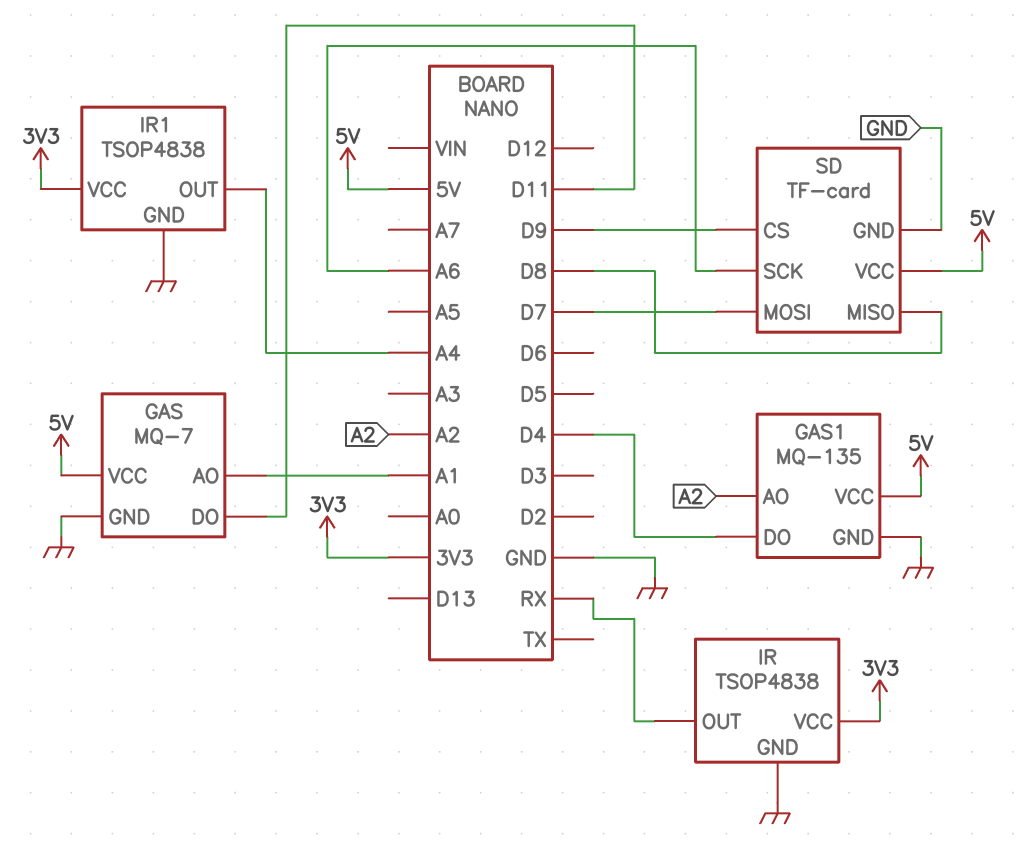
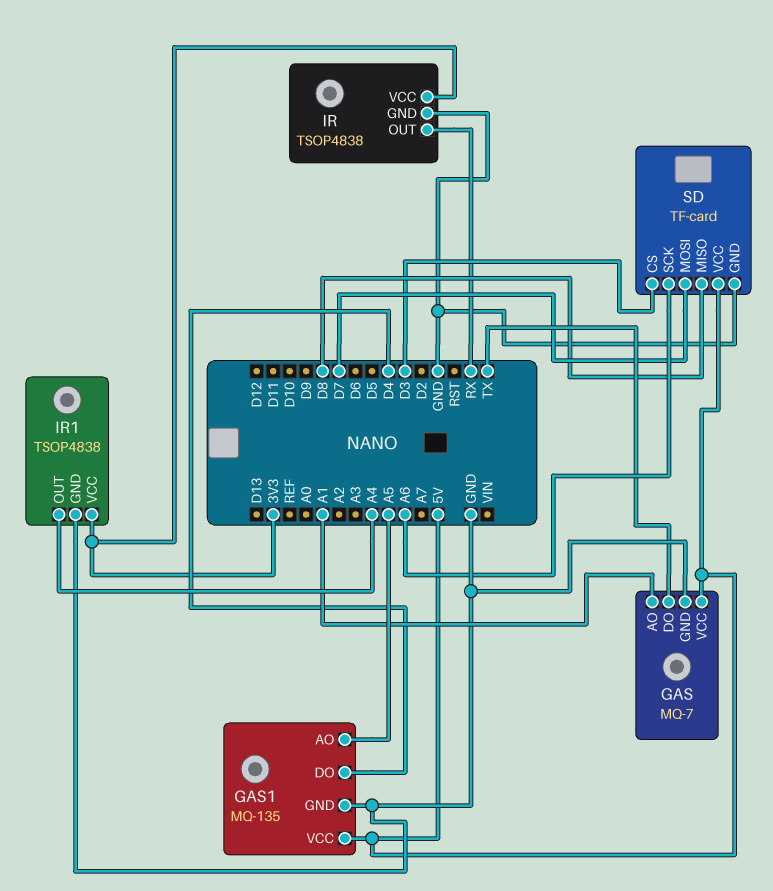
GAS pin DO: D11 -> TX
GAS1 pin AO: A2 -> A5
SD pin CS: D9 -> D3

